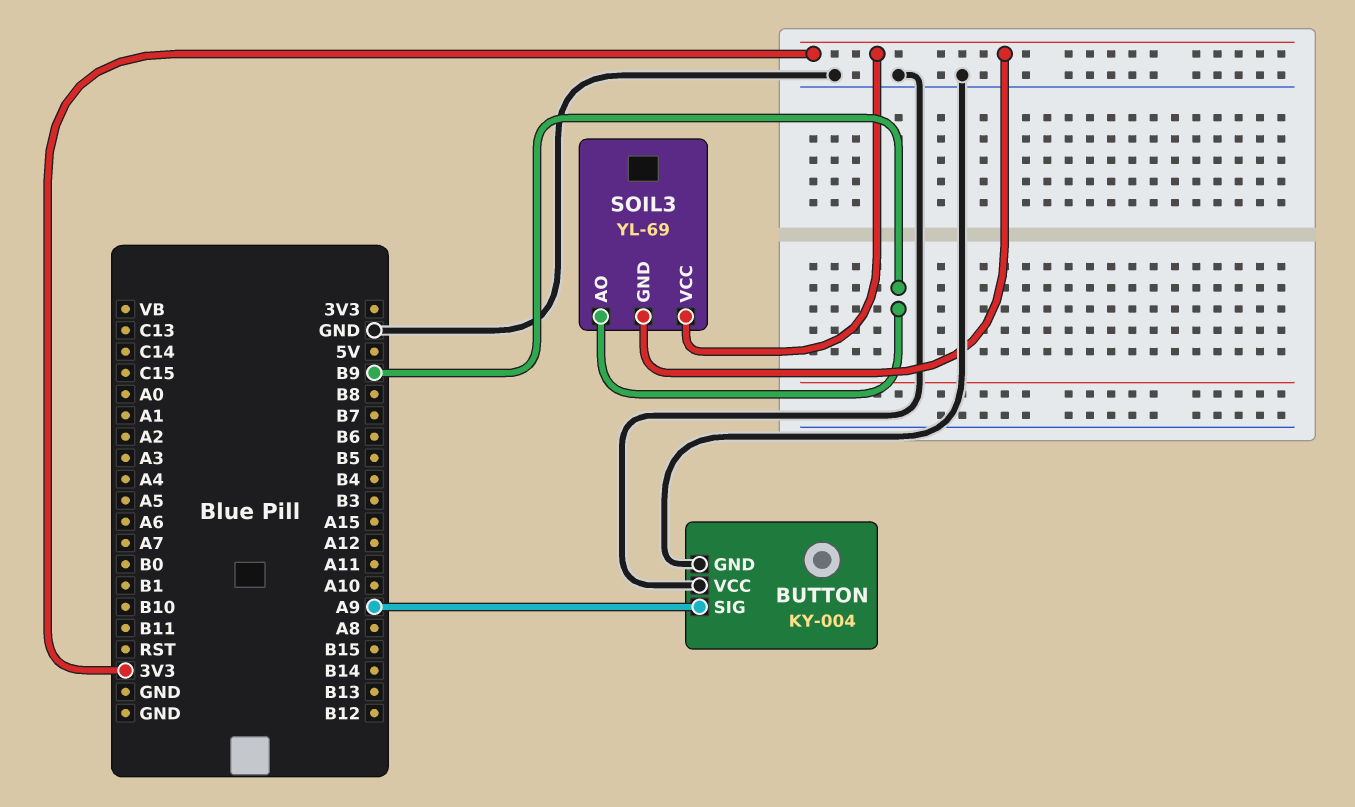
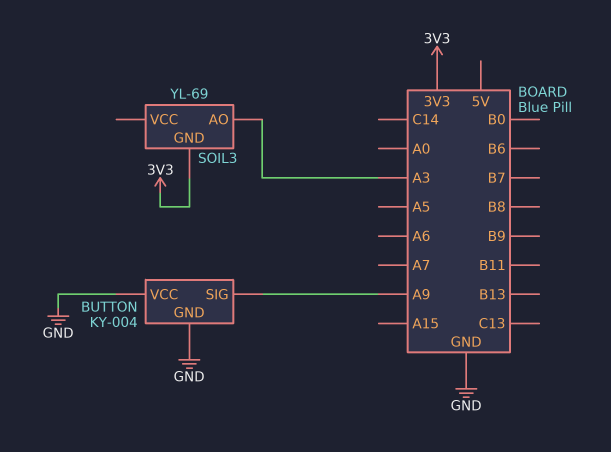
SOIL3 pin AO: B9 -> A3
SOIL3 pin VCC: 3V3 -> none

